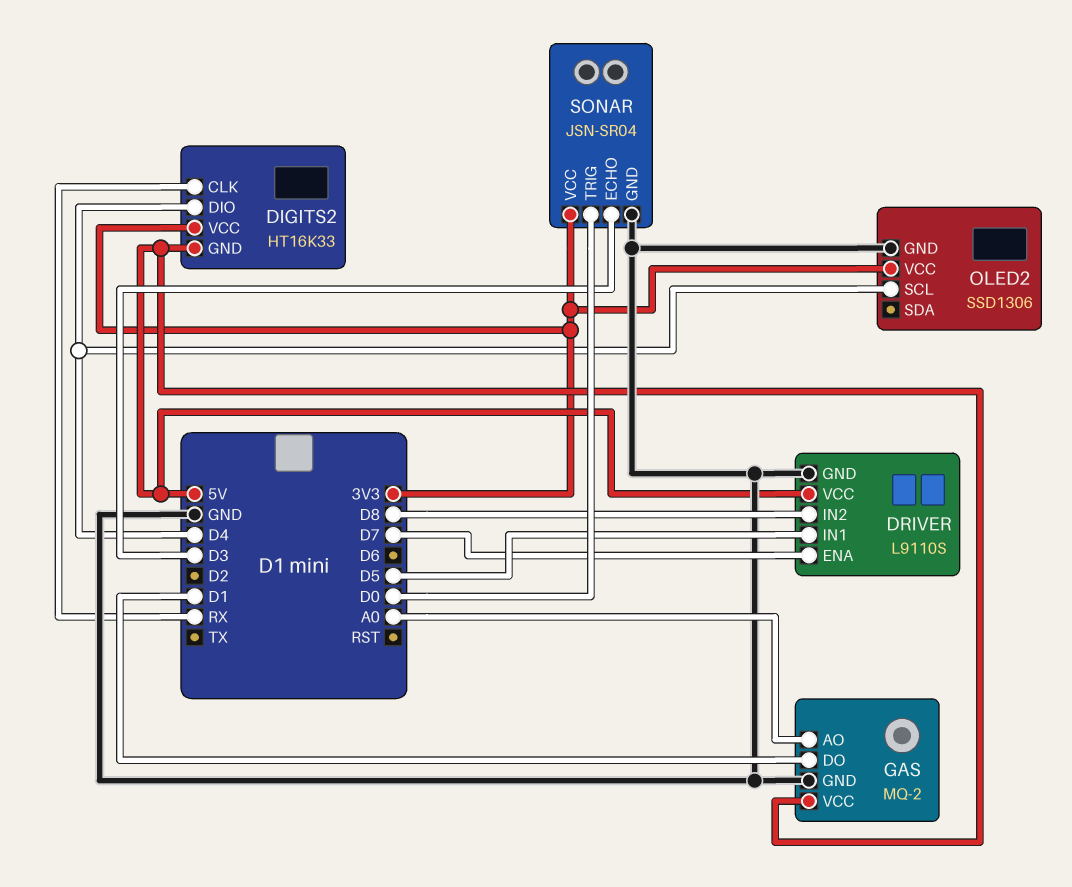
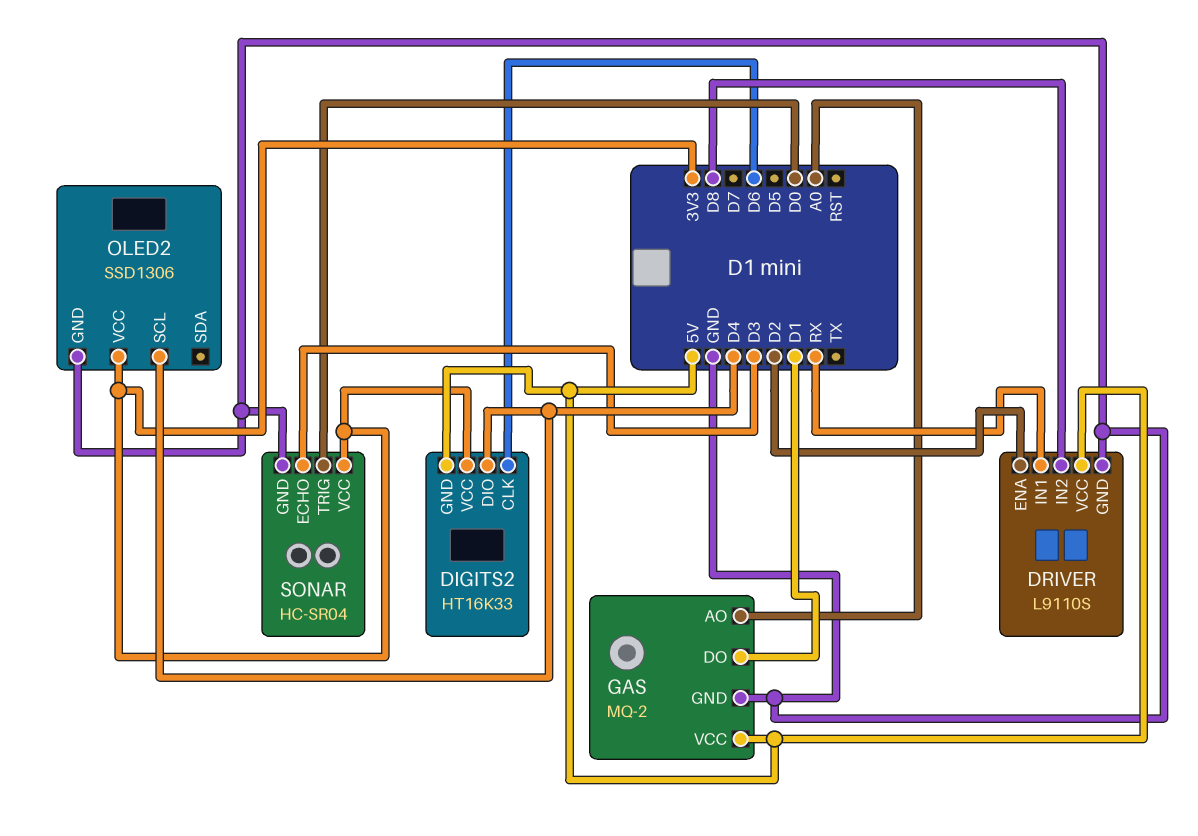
DIGITS2 pin CLK: RX -> D6
DRIVER pin ENA: D7 -> D2
DRIVER pin IN1: D5 -> RX
SONAR: JSN-SR04 -> HC-SR04

